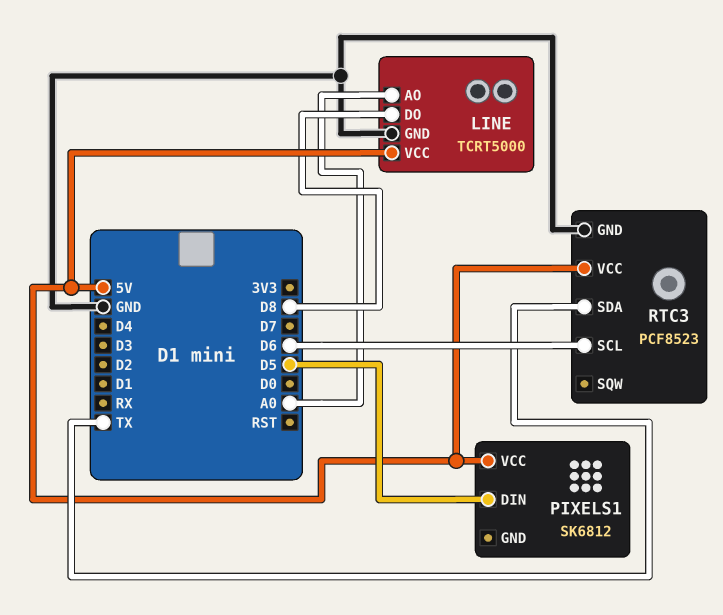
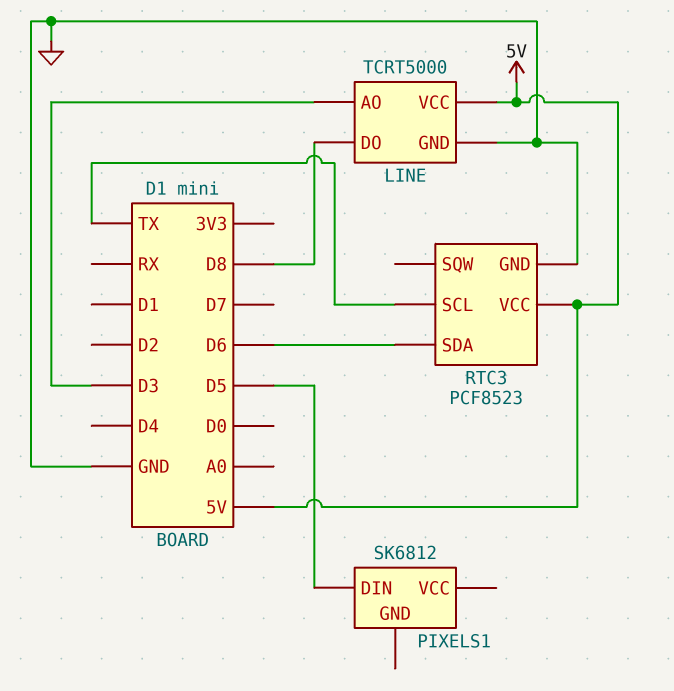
LINE pin AO: A0 -> D3
PIXELS1 pin VCC: 5V -> none
RTC3 pin SCL: D6 -> TX
RTC3 pin SDA: TX -> D6

